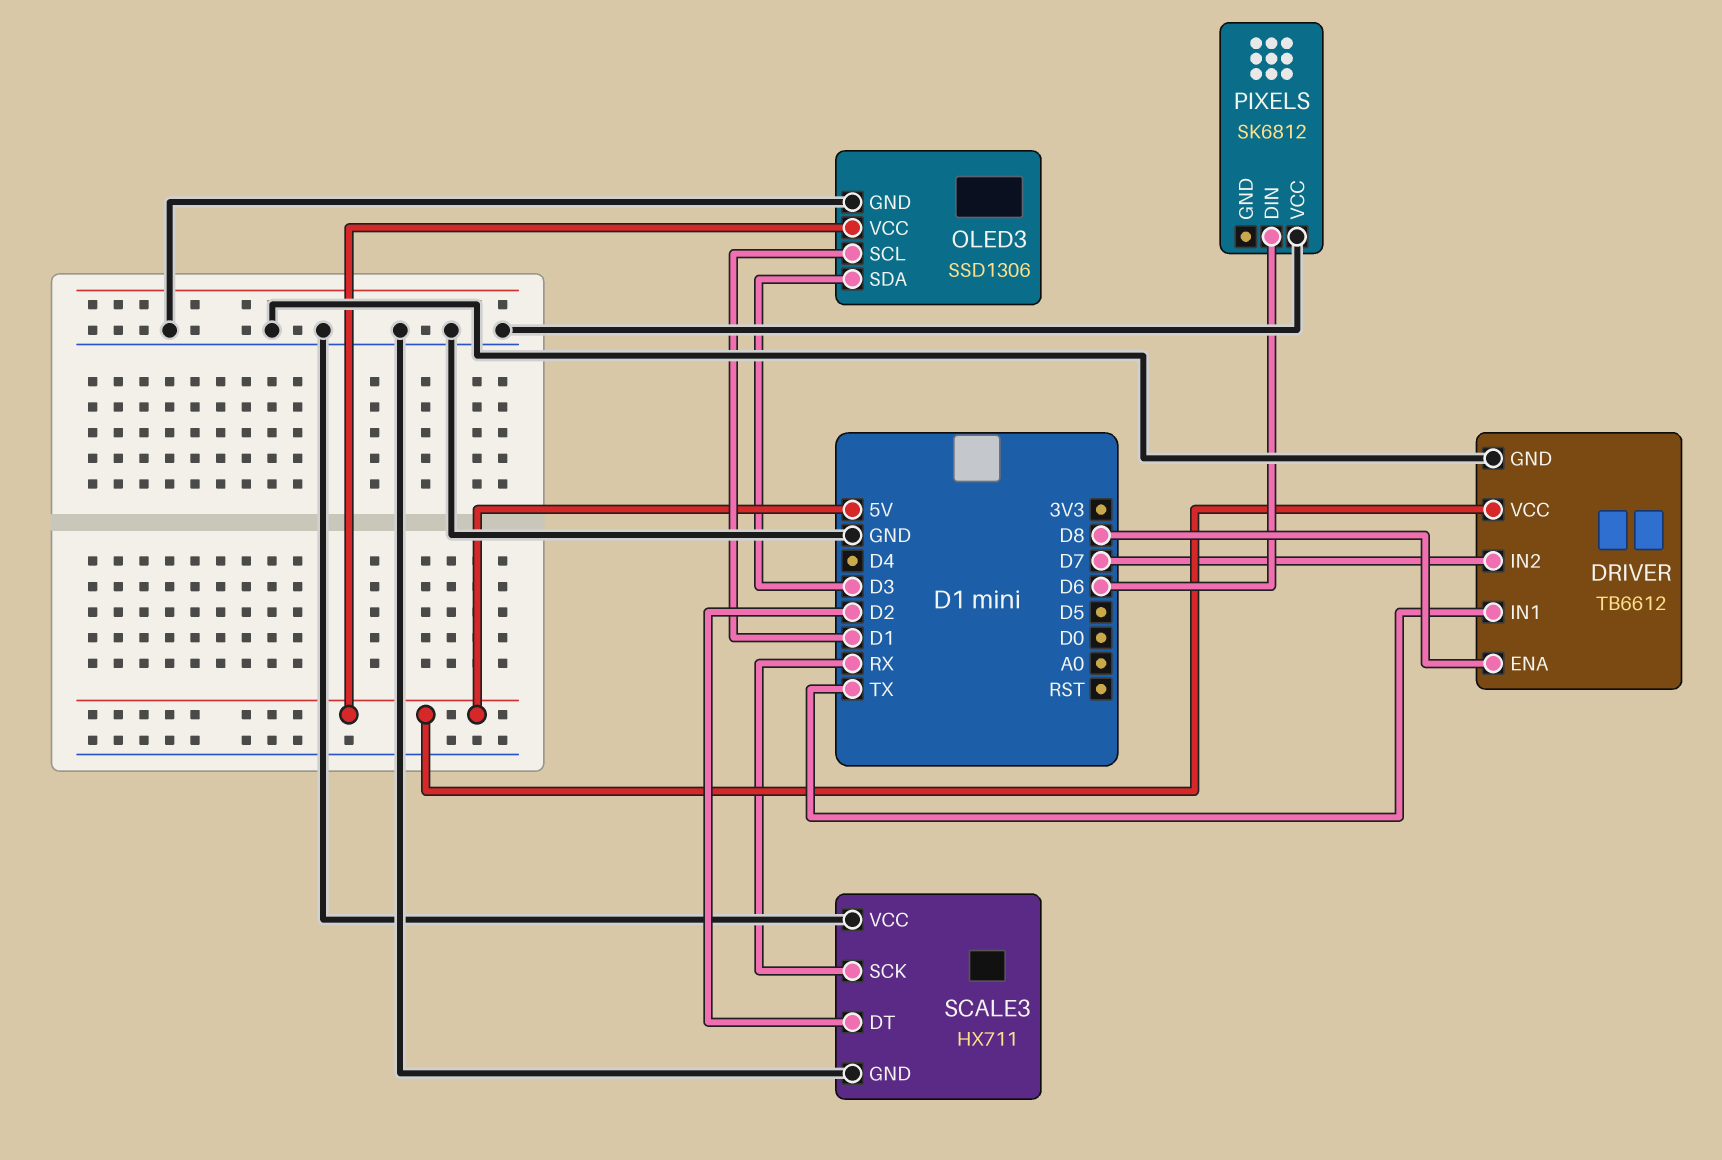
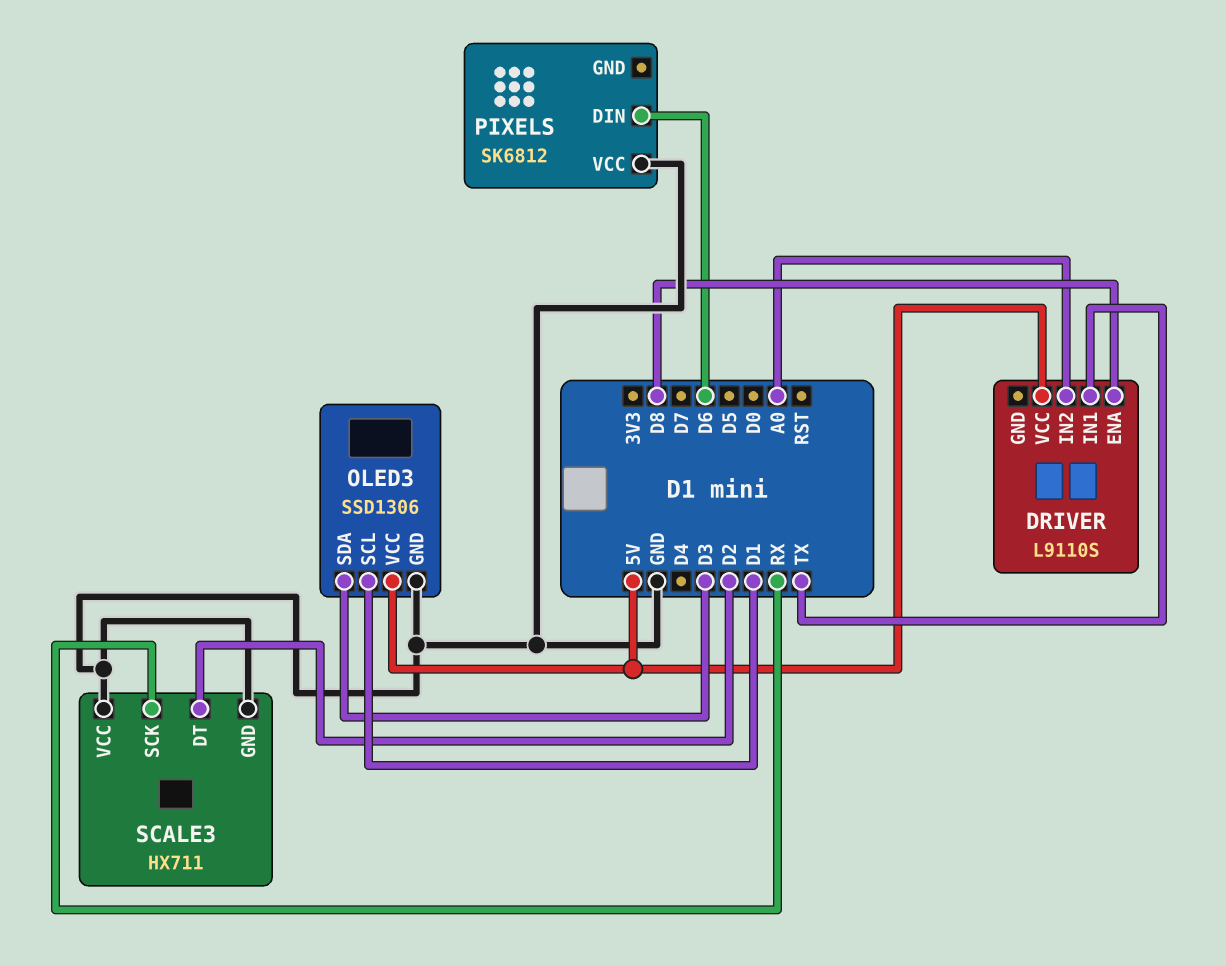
DRIVER: TB6612 -> L9110S
DRIVER pin GND: GND -> none
DRIVER pin IN2: D7 -> A0

